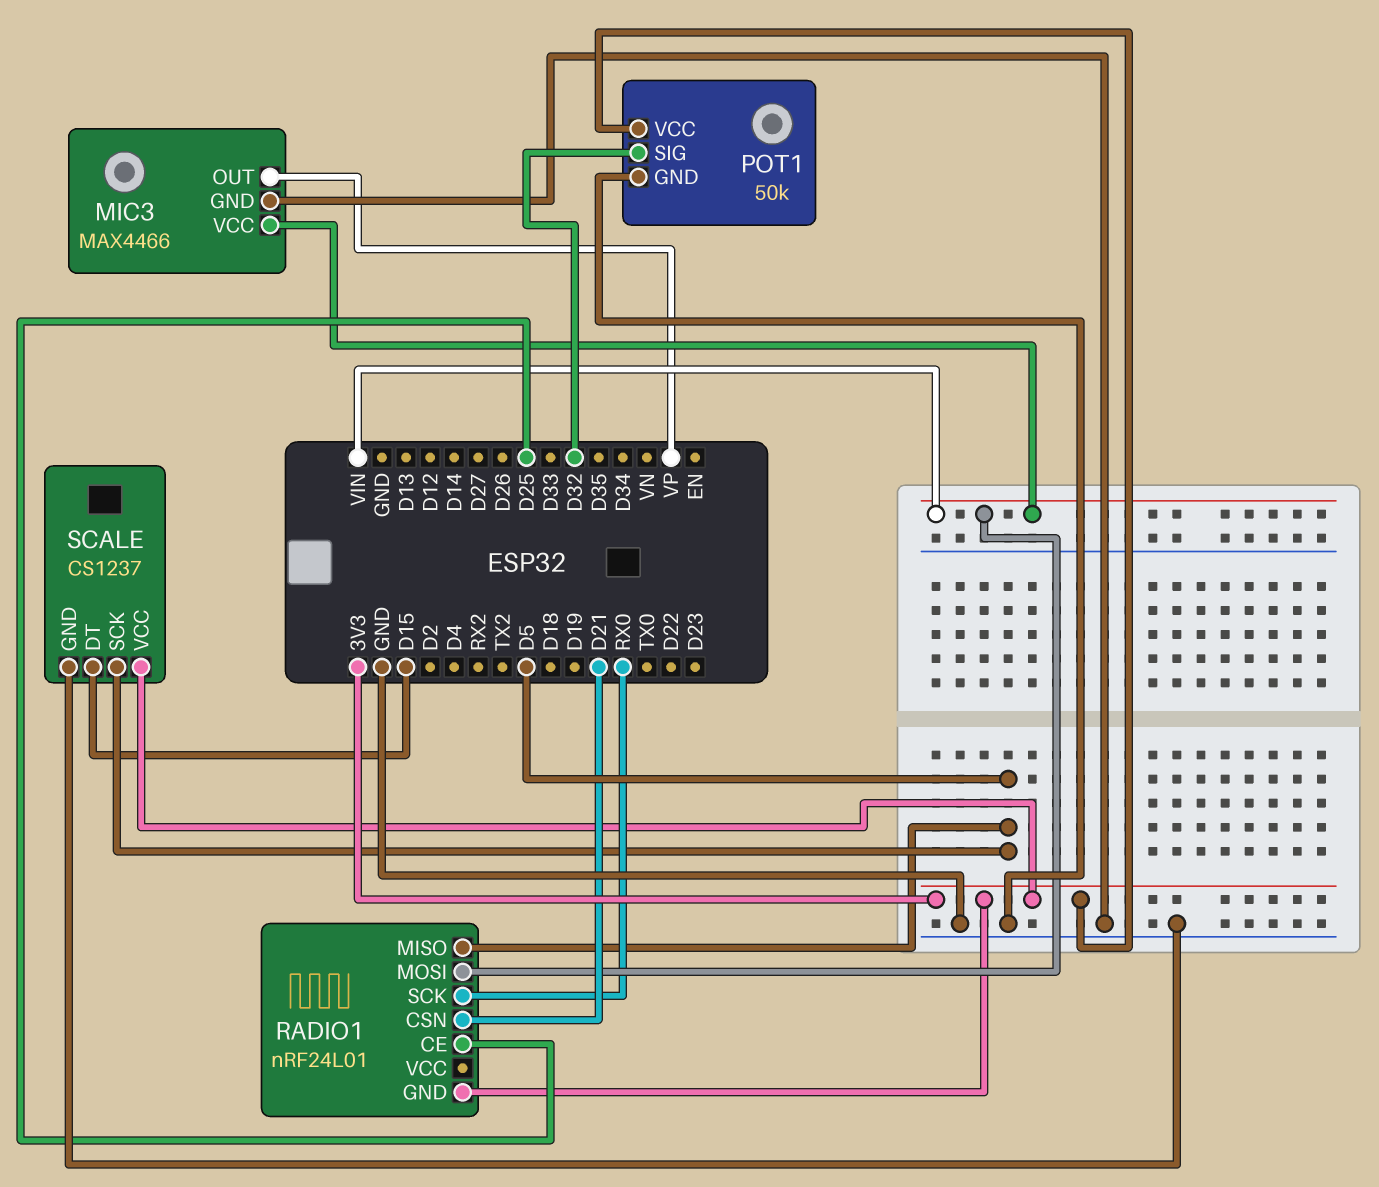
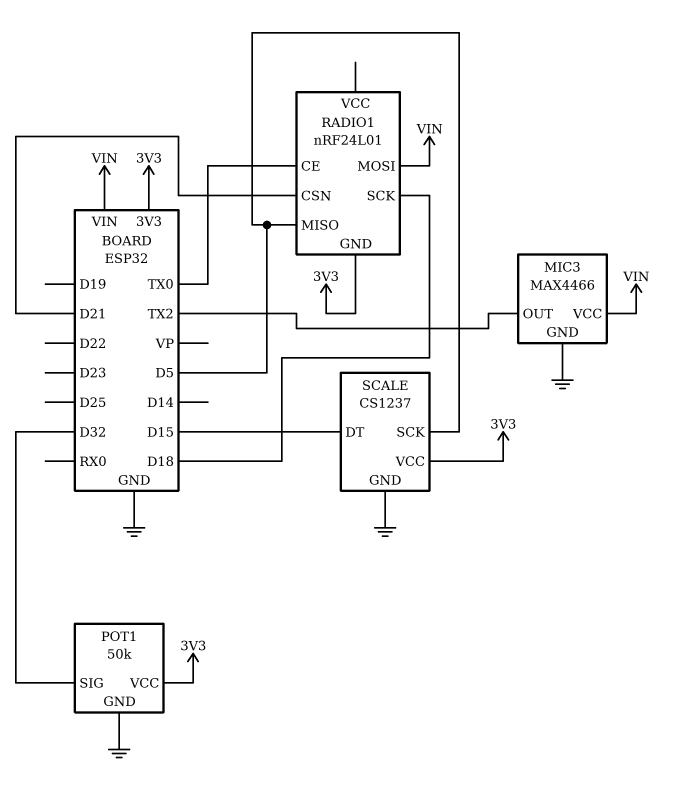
MIC3 pin OUT: VP -> TX2
RADIO1 pin CE: D25 -> TX0
RADIO1 pin SCK: RX0 -> D18

